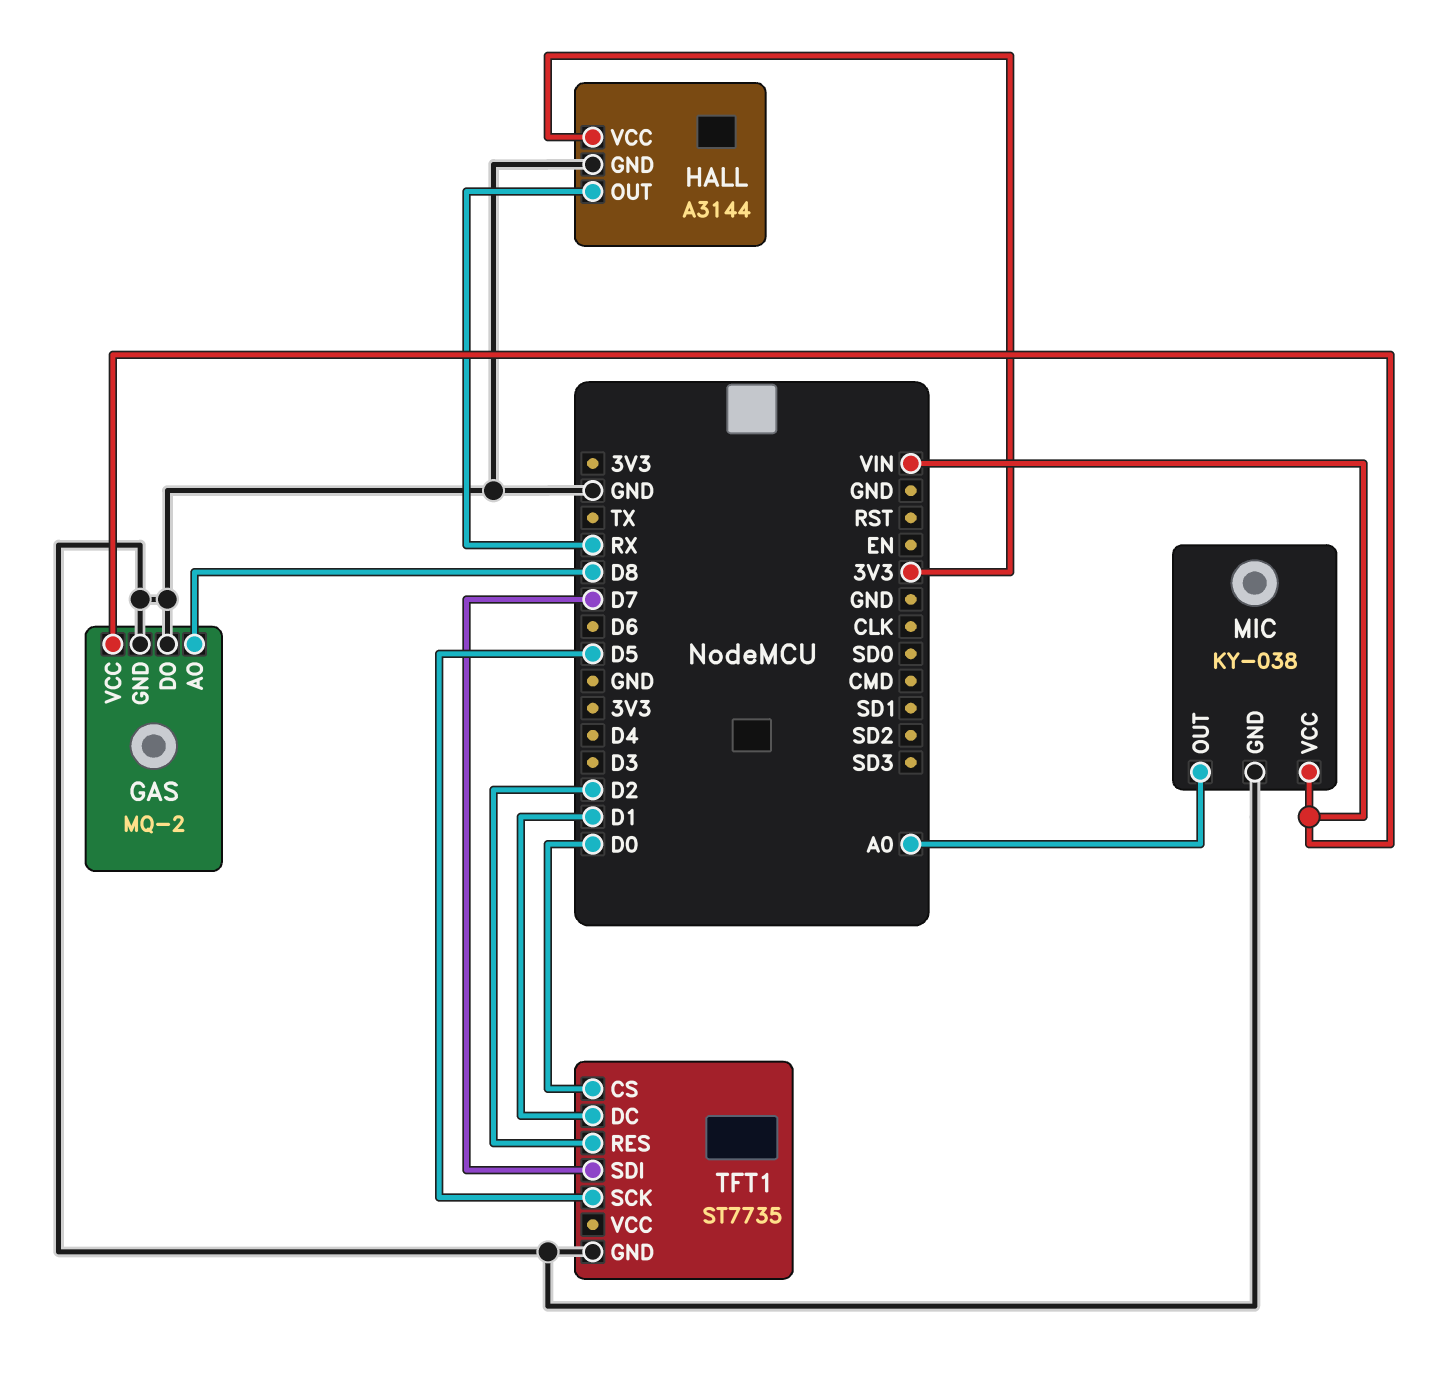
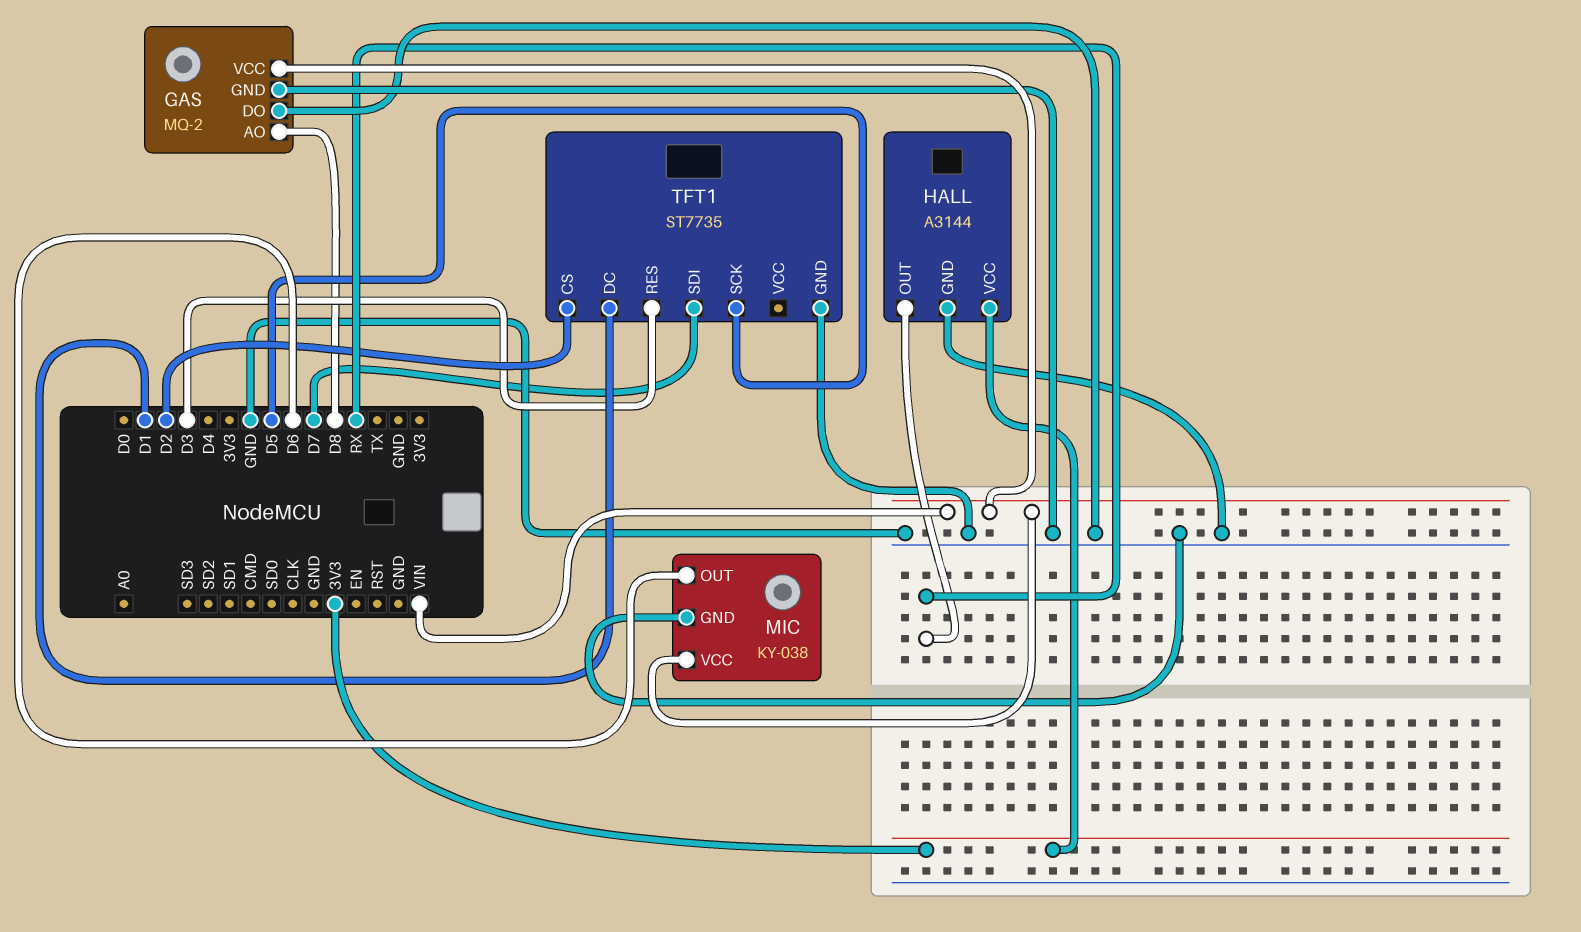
MIC pin OUT: A0 -> D6
TFT1 pin CS: D0 -> D2
TFT1 pin RES: D2 -> D3

